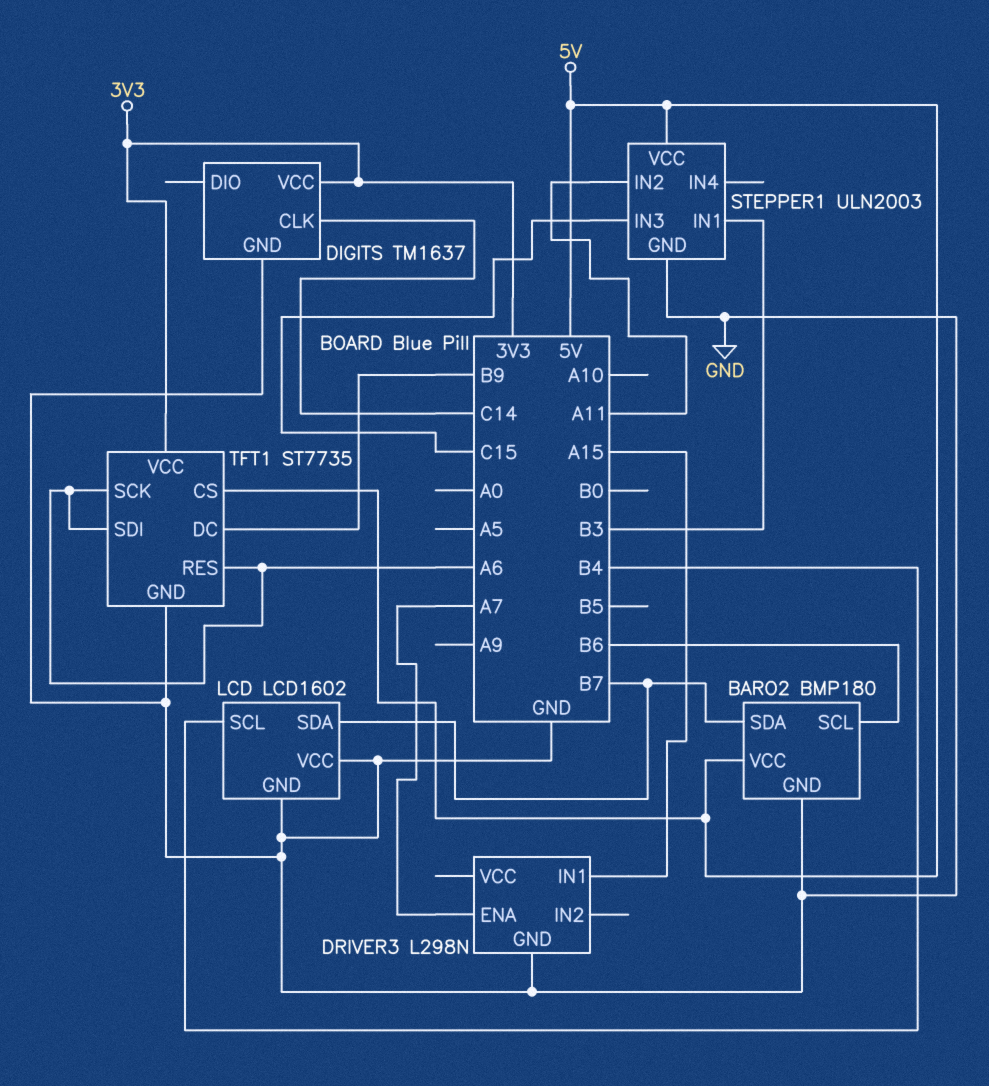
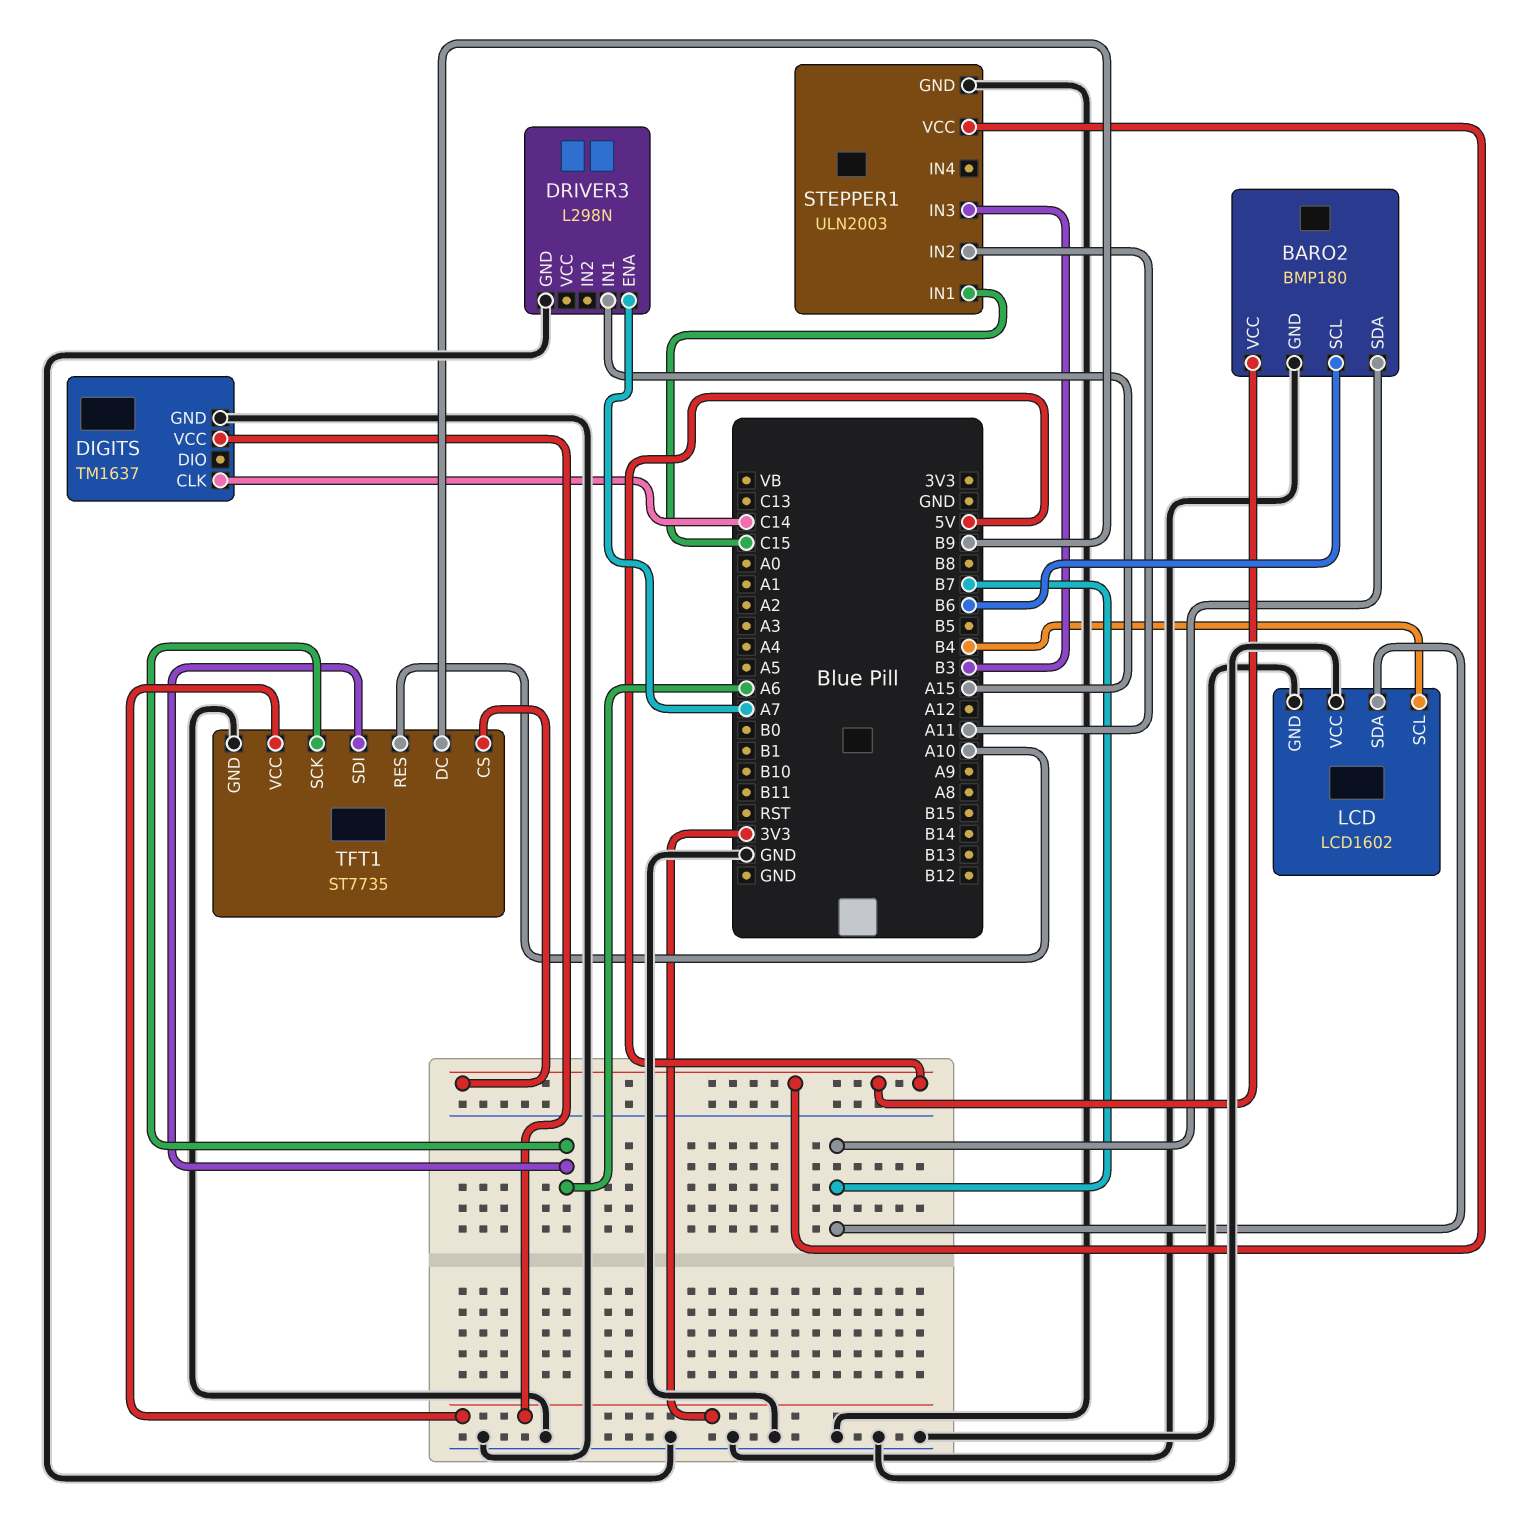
STEPPER1 pin IN1: B3 -> C15
STEPPER1 pin IN3: C15 -> B3
TFT1 pin RES: A6 -> A10

